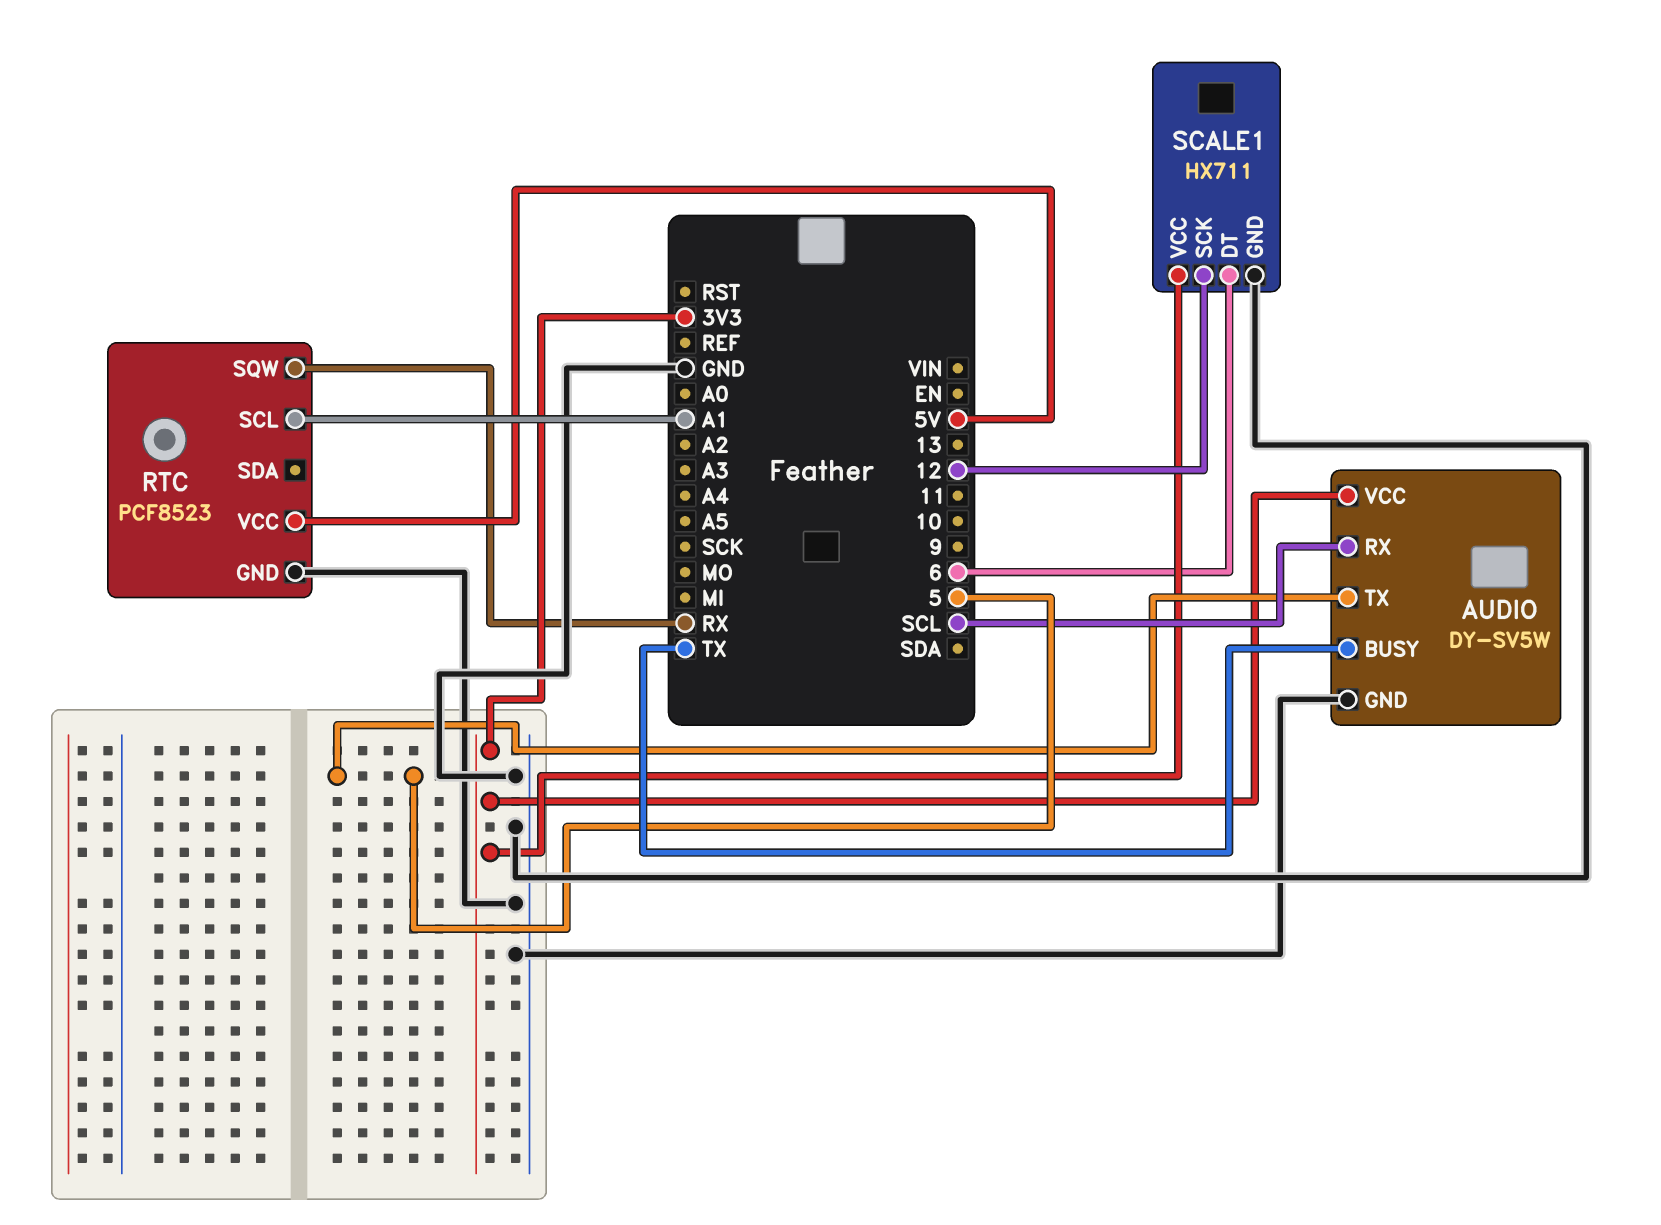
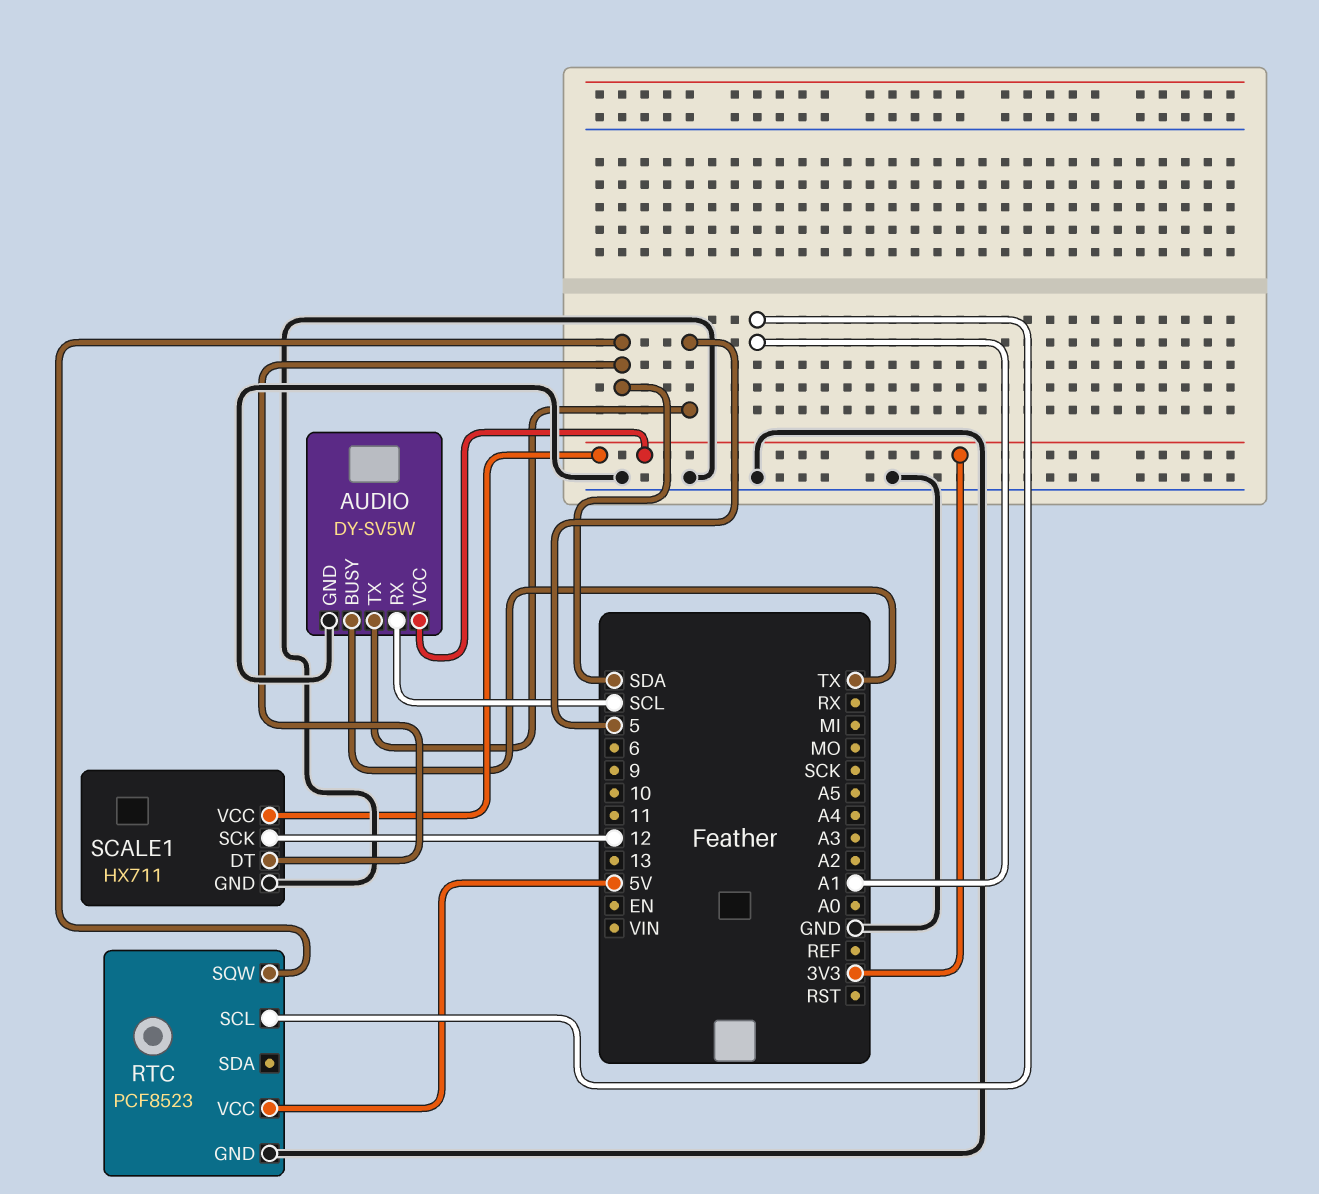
RTC pin SQW: RX -> SDA
SCALE1 pin DT: 6 -> SDA

